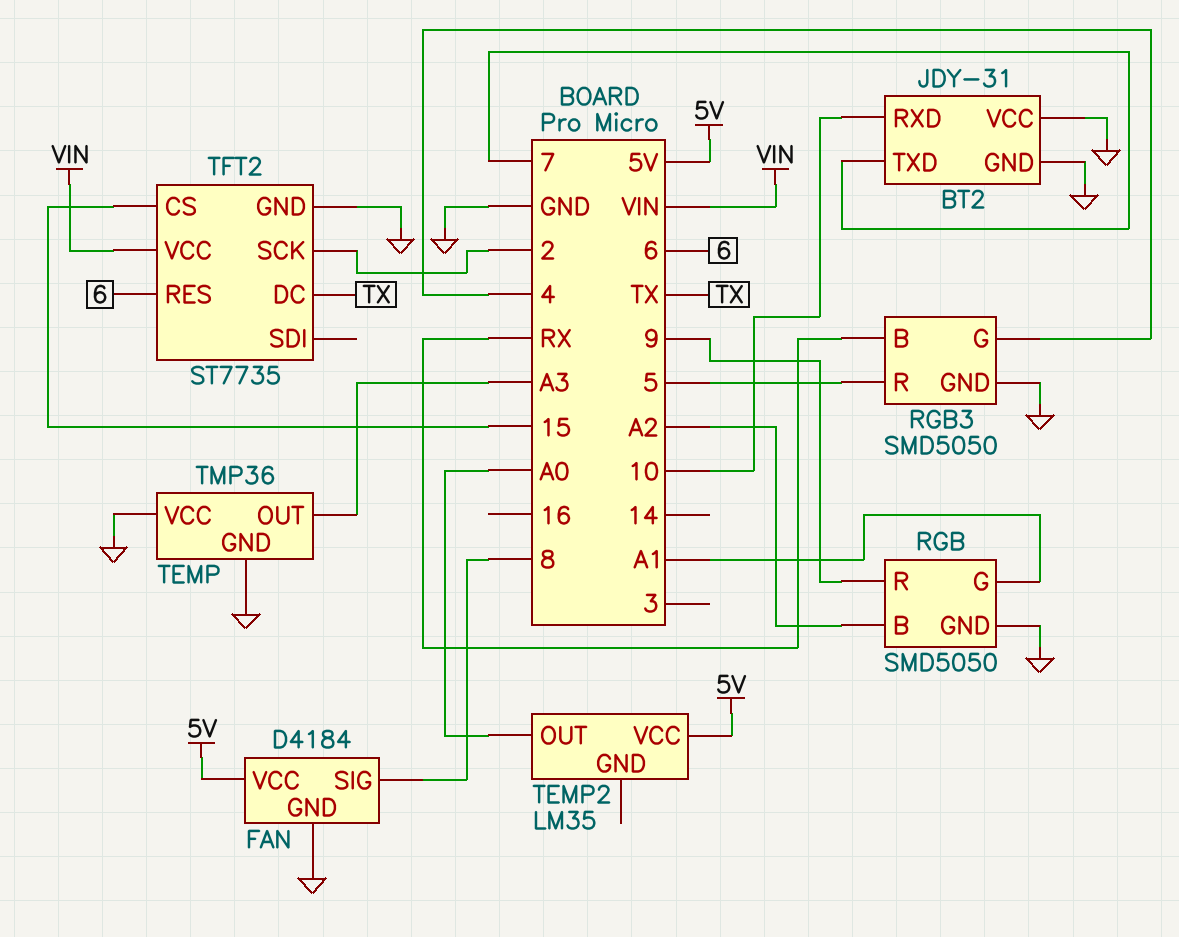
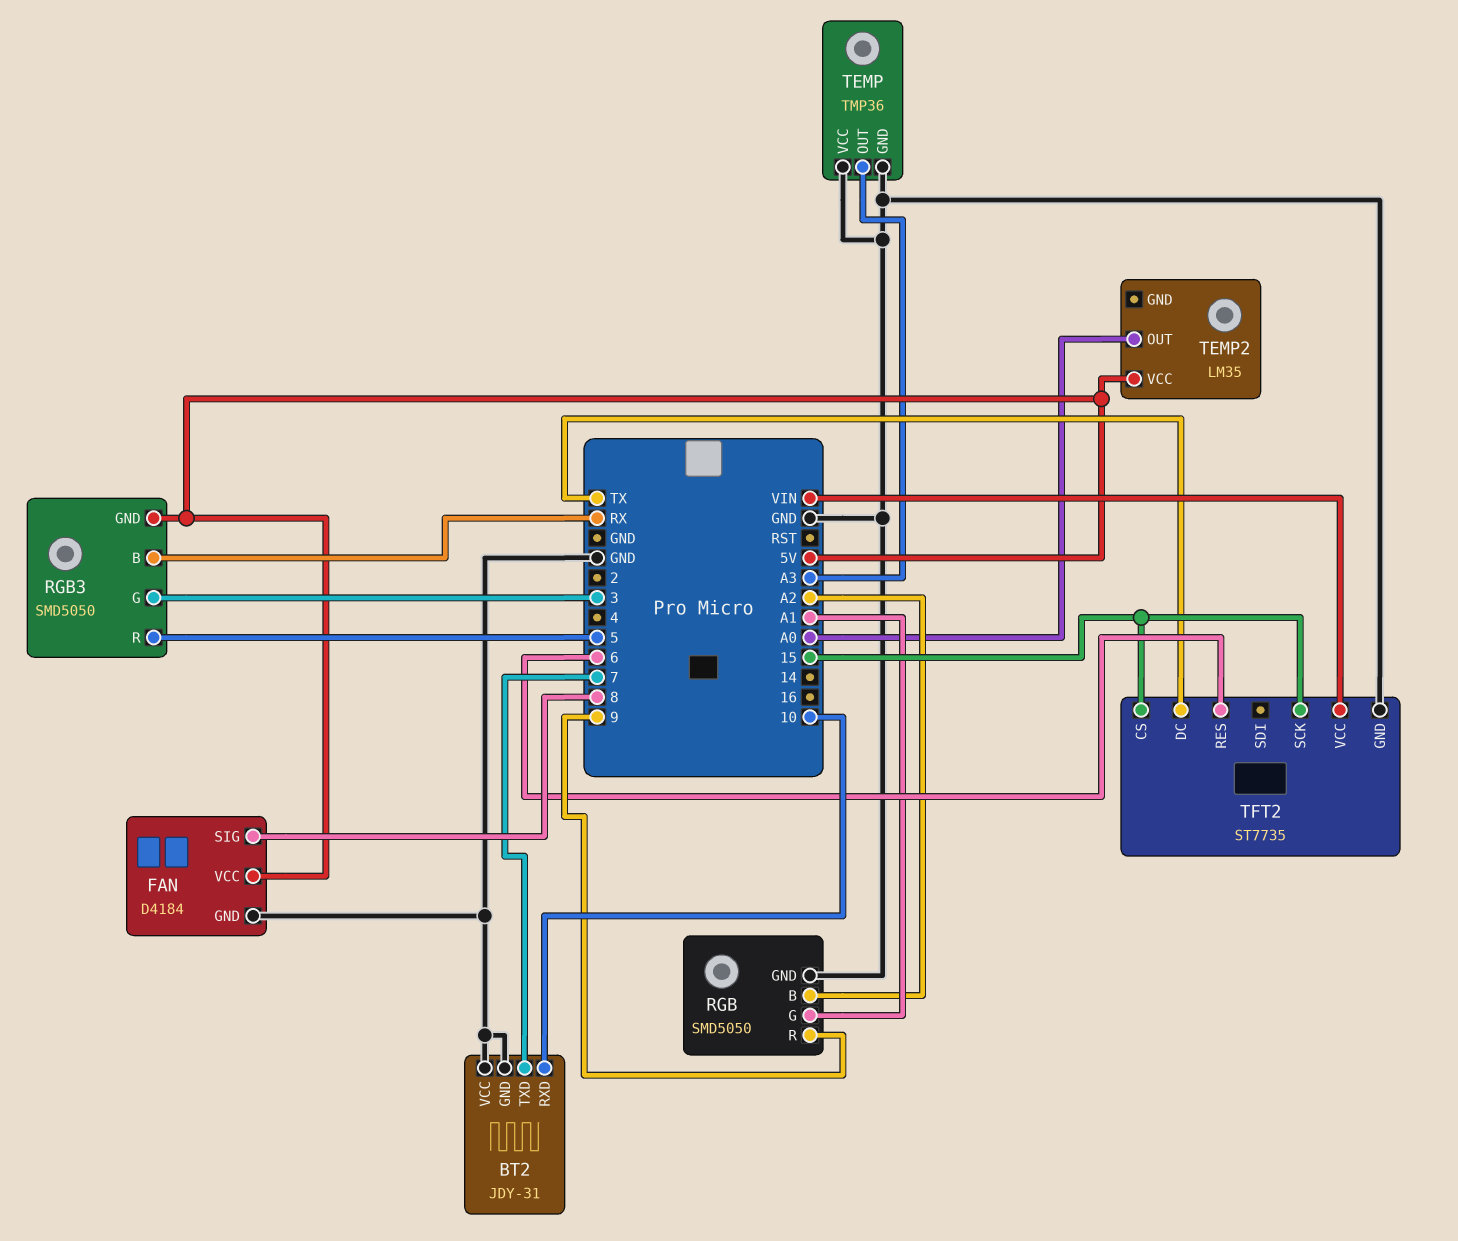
RGB3 pin G: 4 -> 3
RGB3 pin GND: GND -> 5V
TFT2 pin SCK: 2 -> 15

